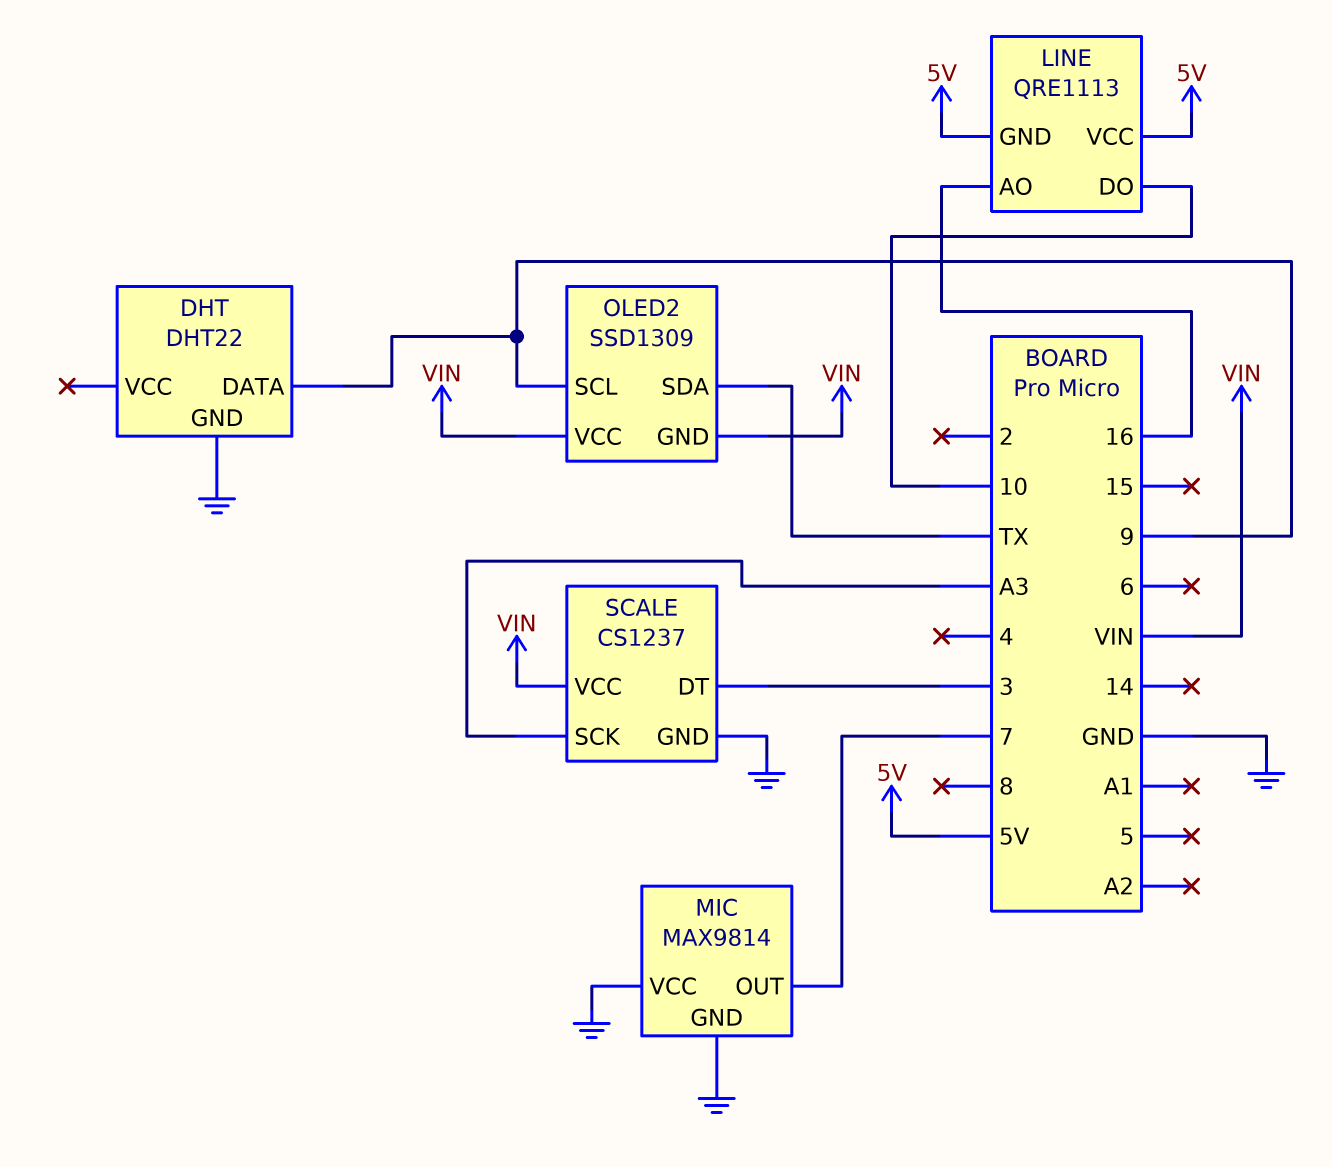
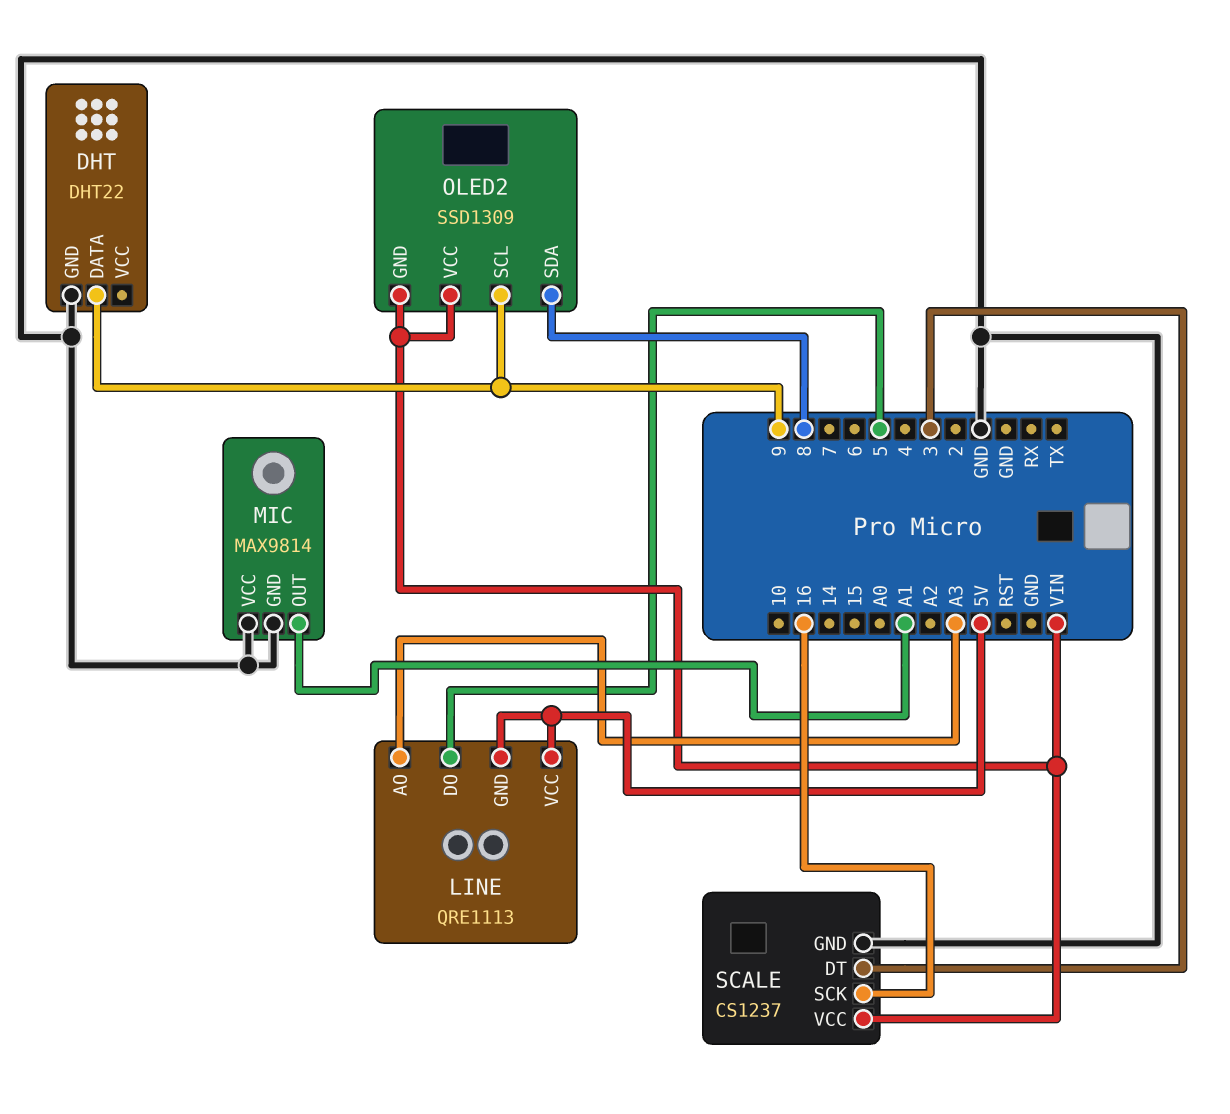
LINE pin AO: 16 -> A3
LINE pin DO: 10 -> 5
MIC pin OUT: 7 -> A1
OLED2 pin SDA: TX -> 8
SCALE pin SCK: A3 -> 16

